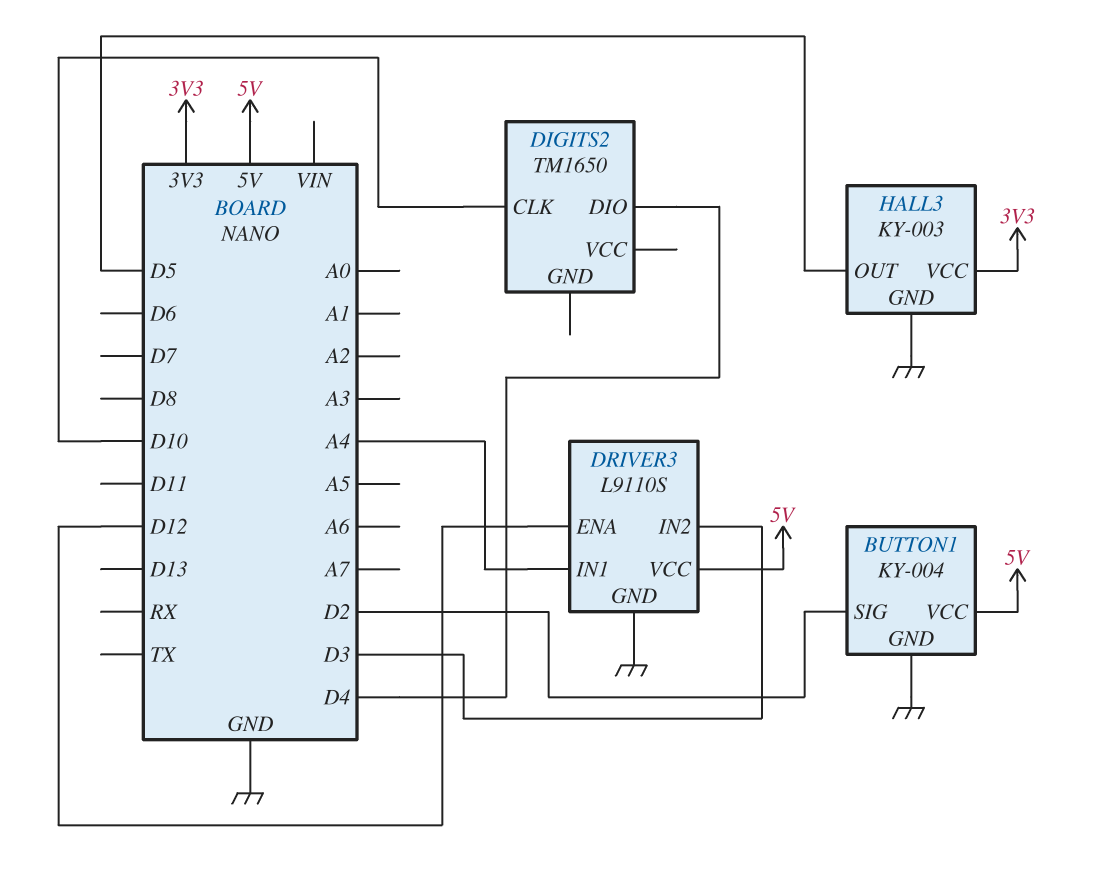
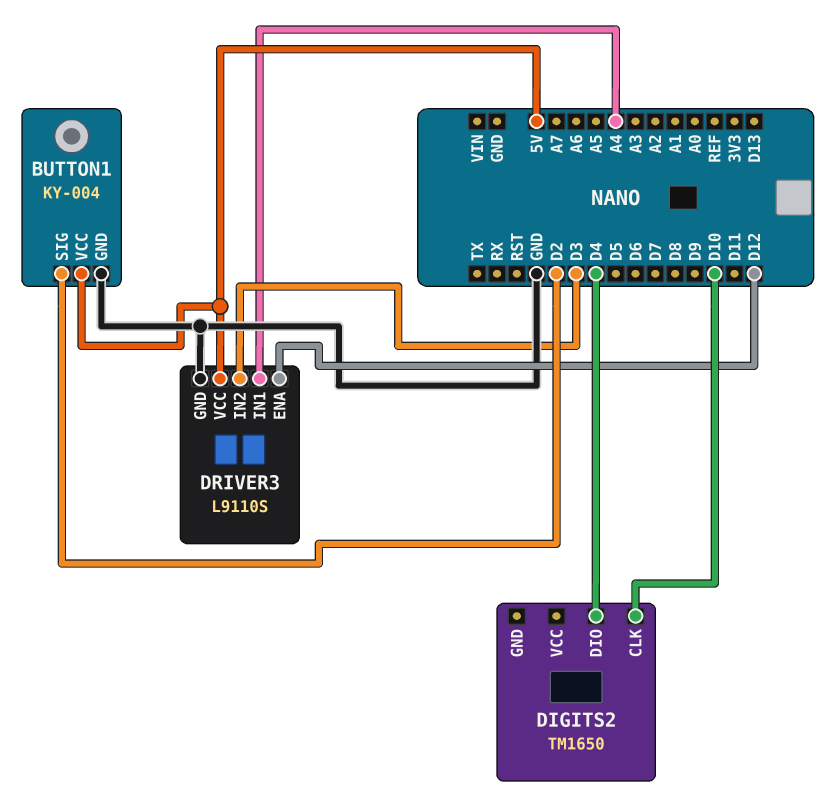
HALL3: KY-003 -> none
HALL3 pin GND: GND -> none
HALL3 pin OUT: D5 -> none
HALL3 pin VCC: 3V3 -> none

